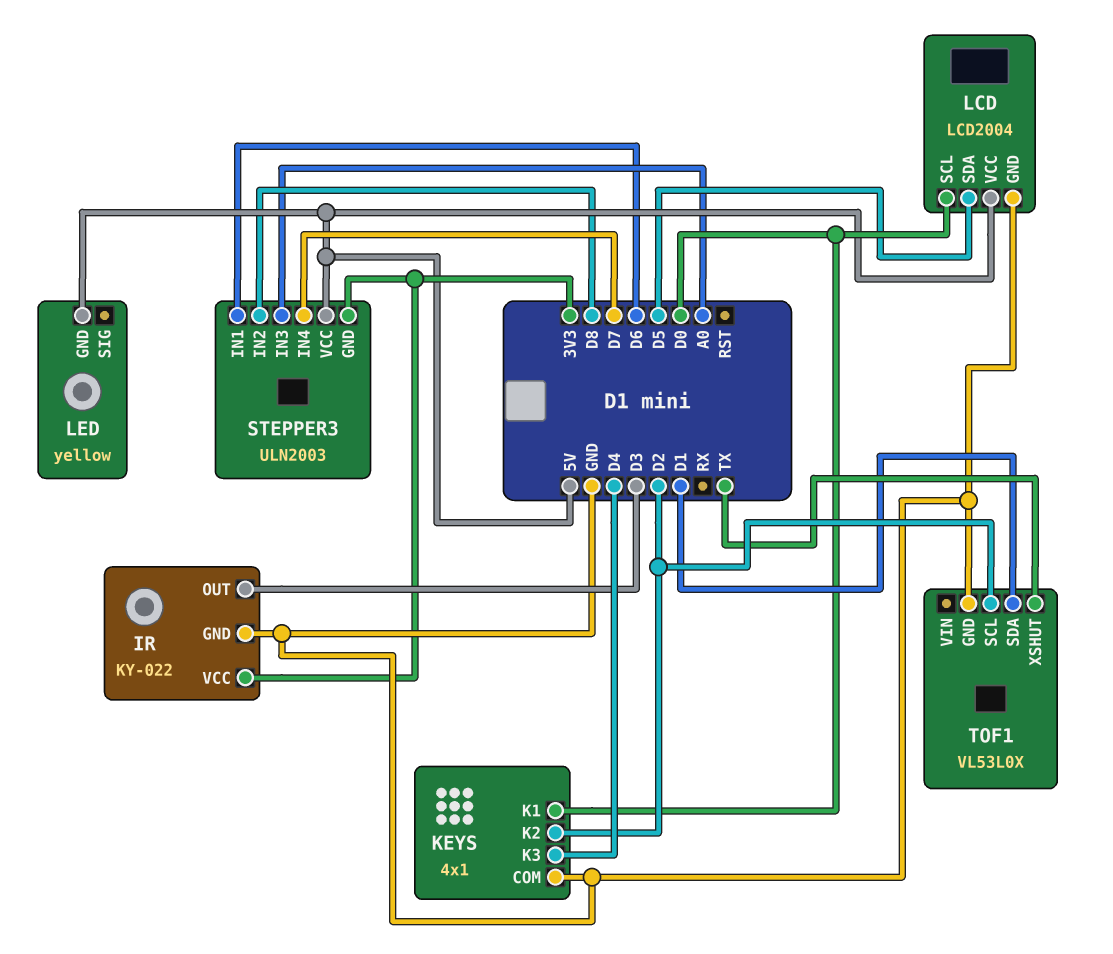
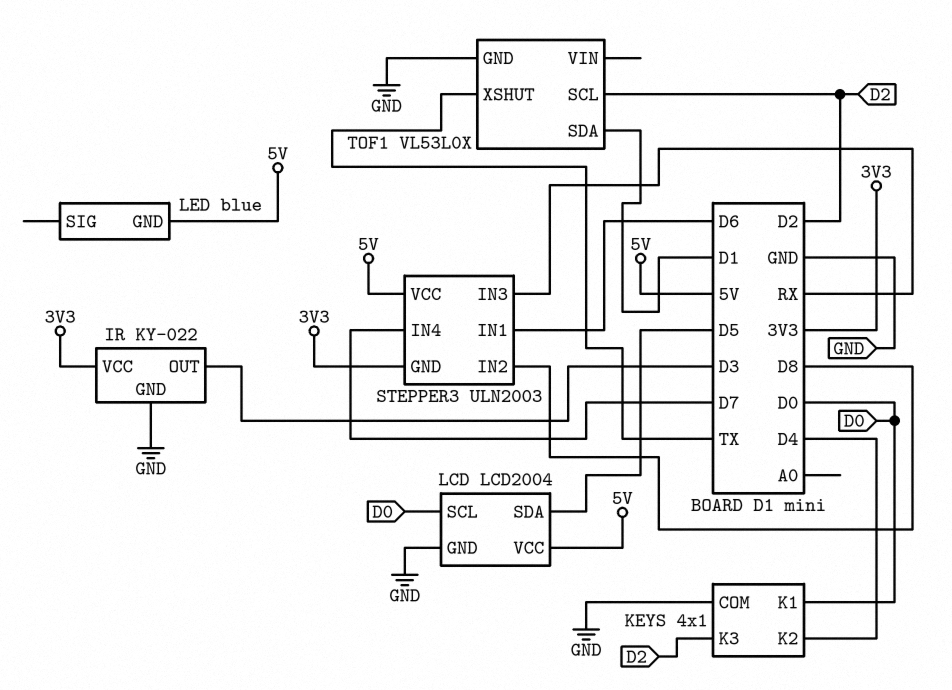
KEYS pin K2: D2 -> D4
KEYS pin K3: D4 -> D2
LED: yellow -> blue
STEPPER3 pin IN3: A0 -> RX

